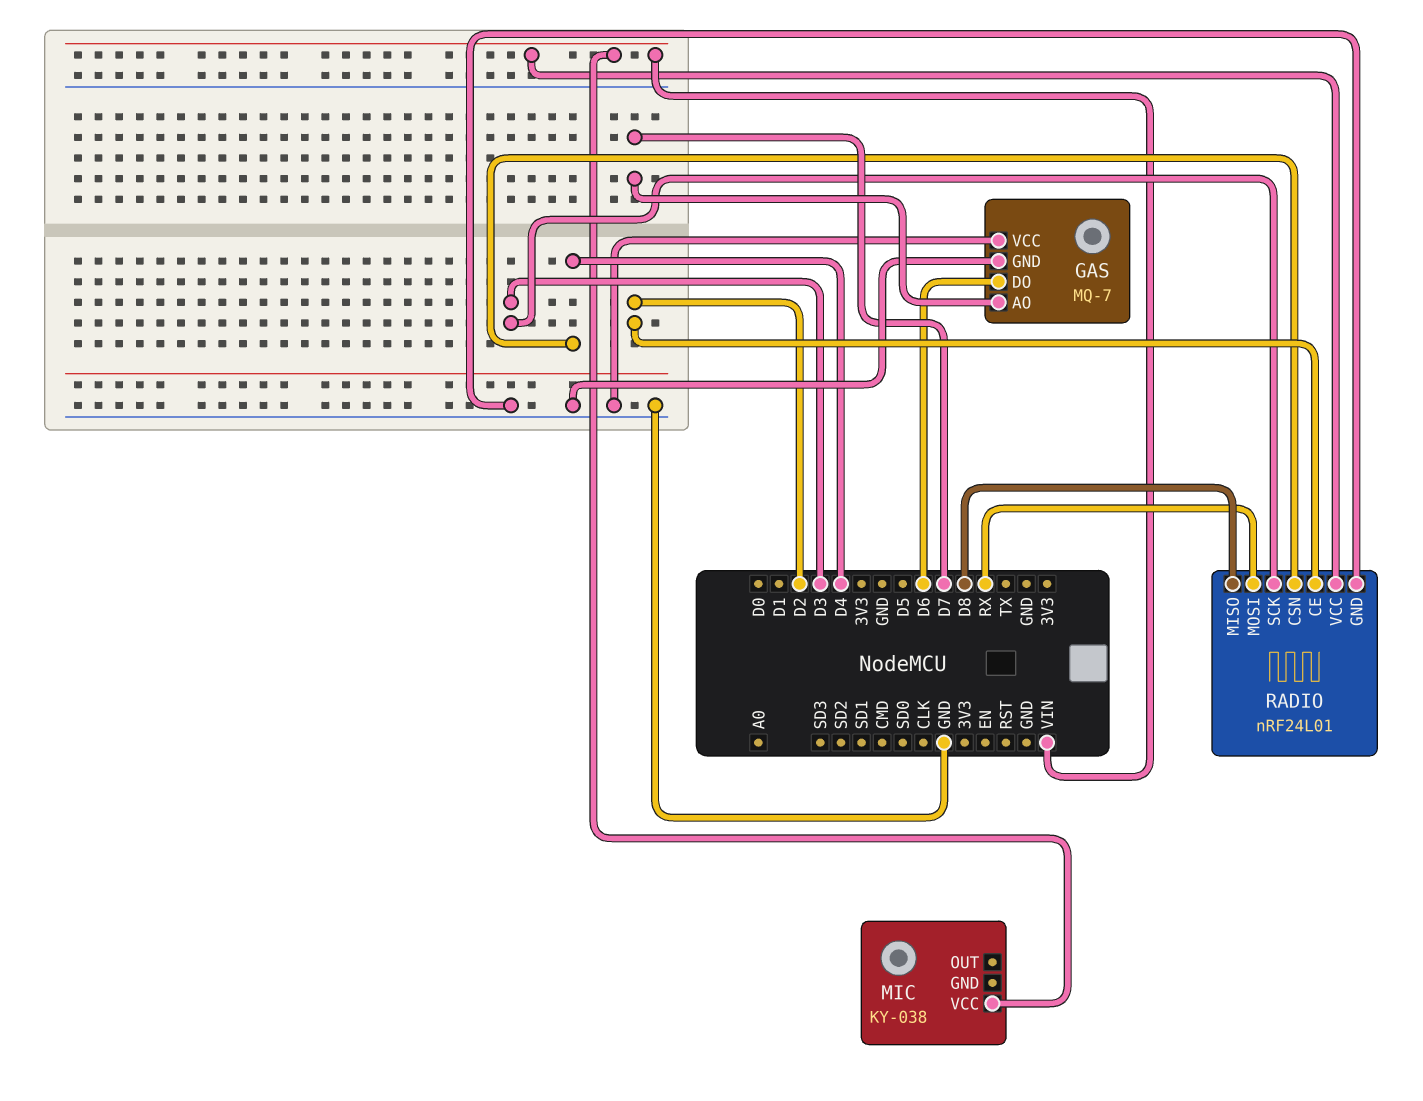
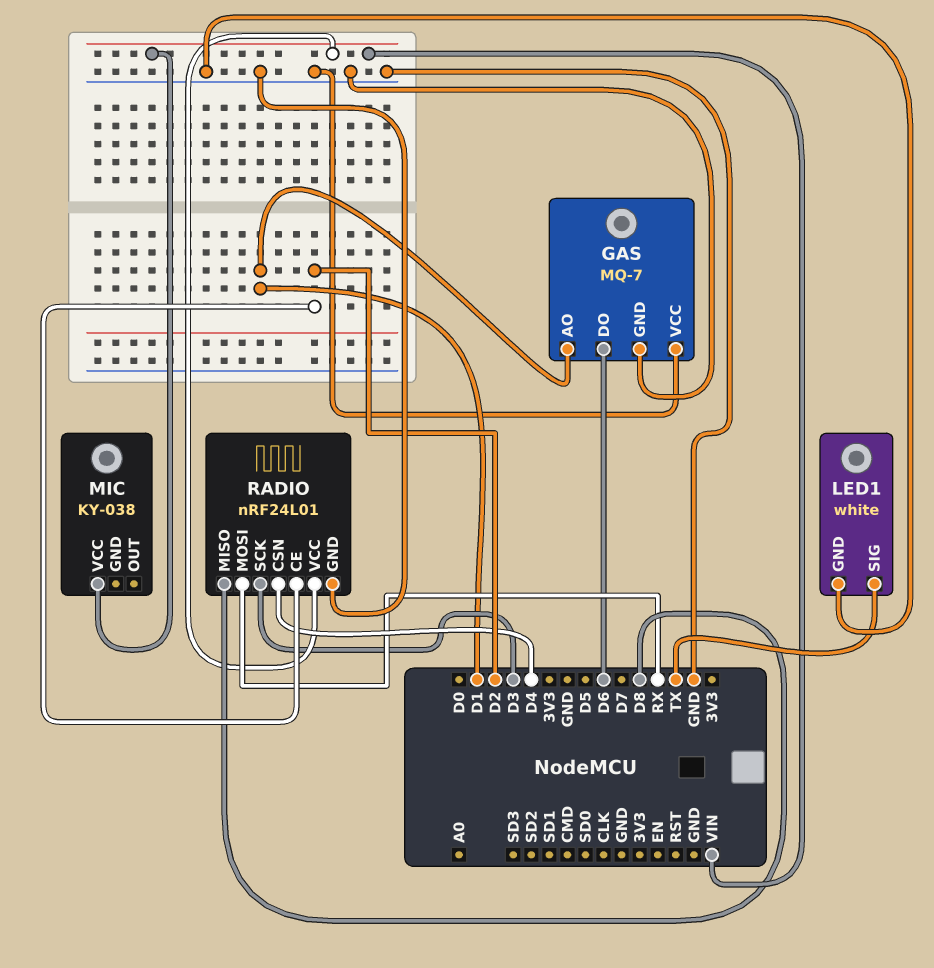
GAS pin AO: D7 -> D1
LED1: none -> white
LED1 pin GND: none -> GND
LED1 pin SIG: none -> TX

